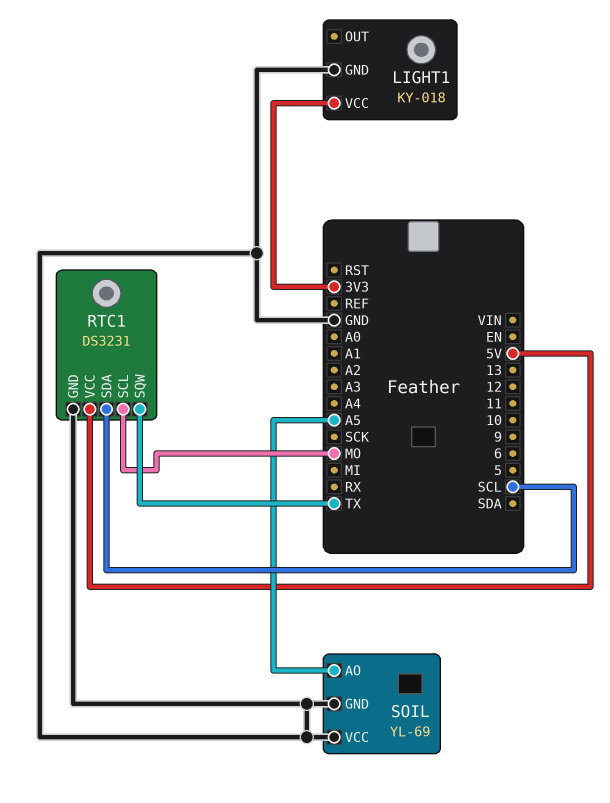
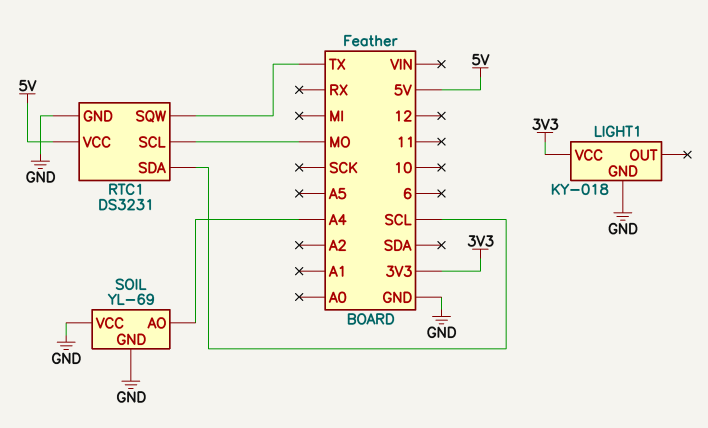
SOIL pin AO: A5 -> A4

